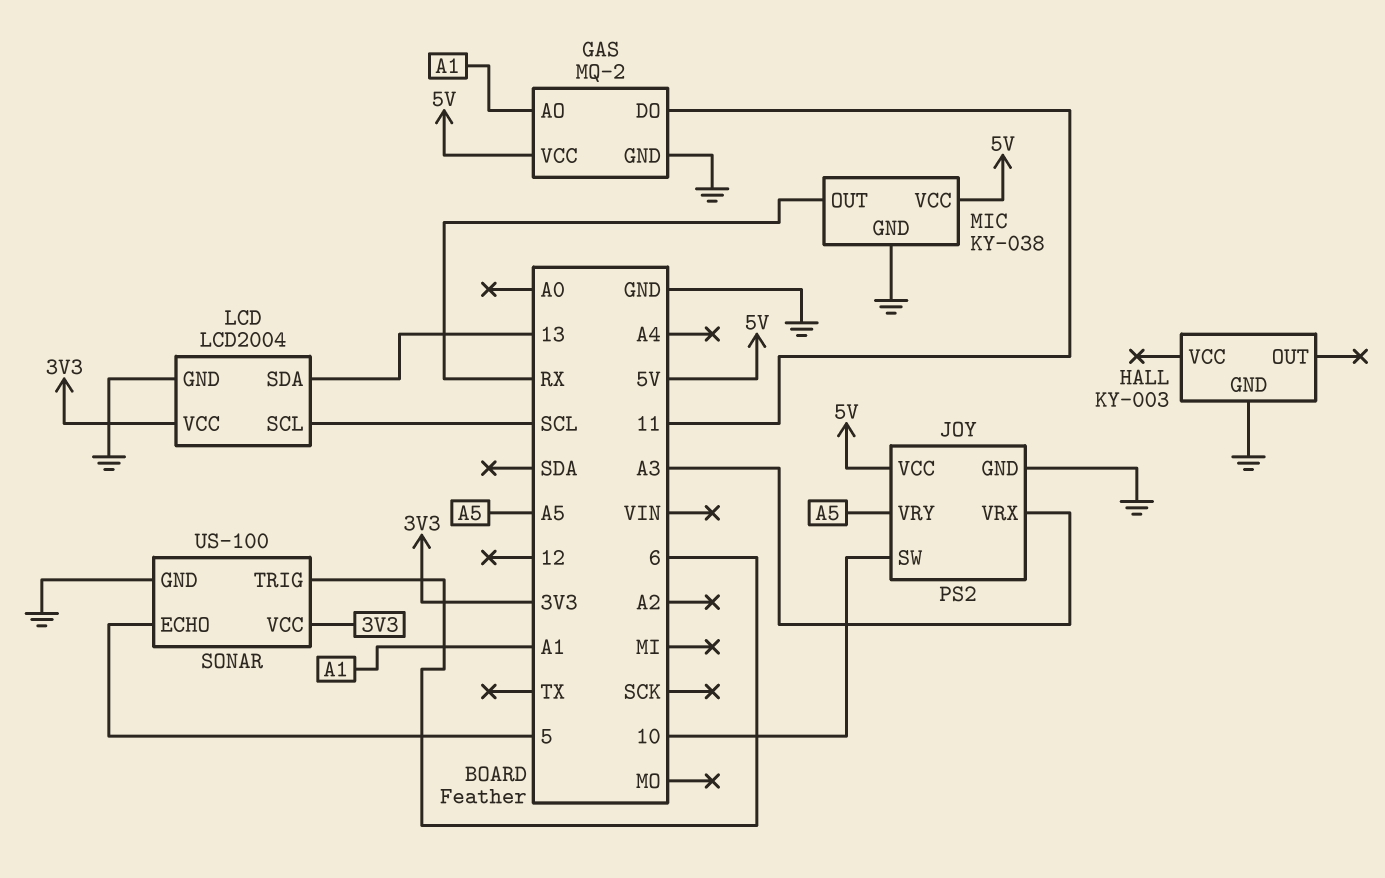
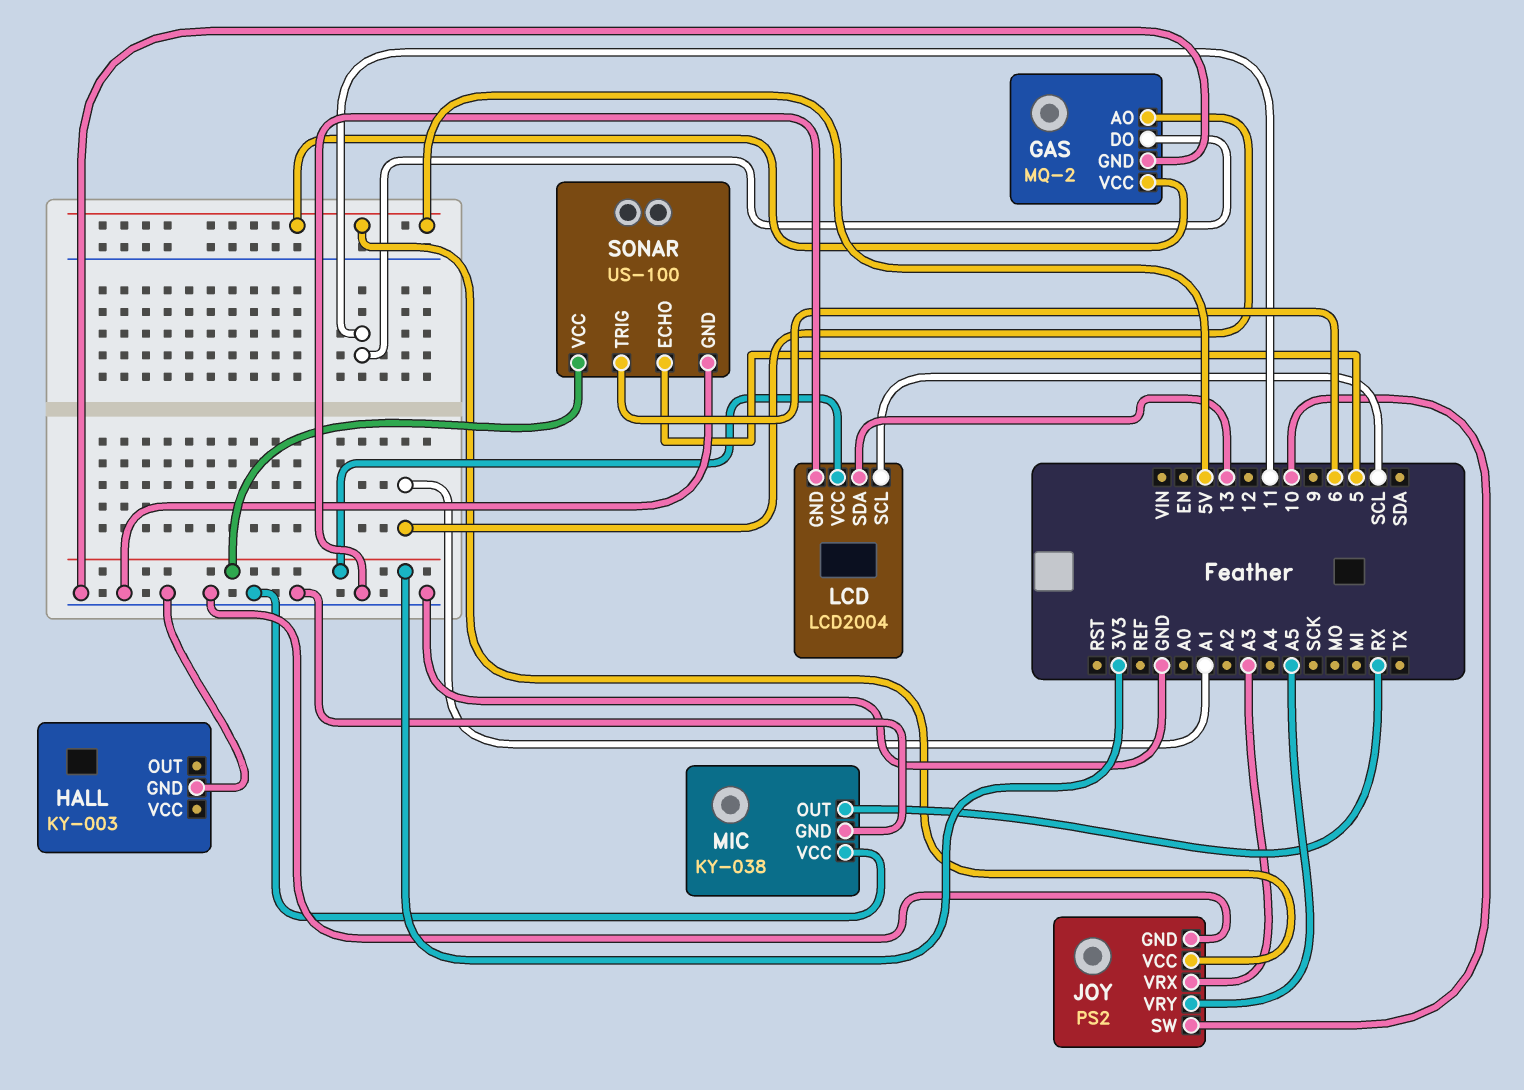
MIC pin VCC: 5V -> GND

